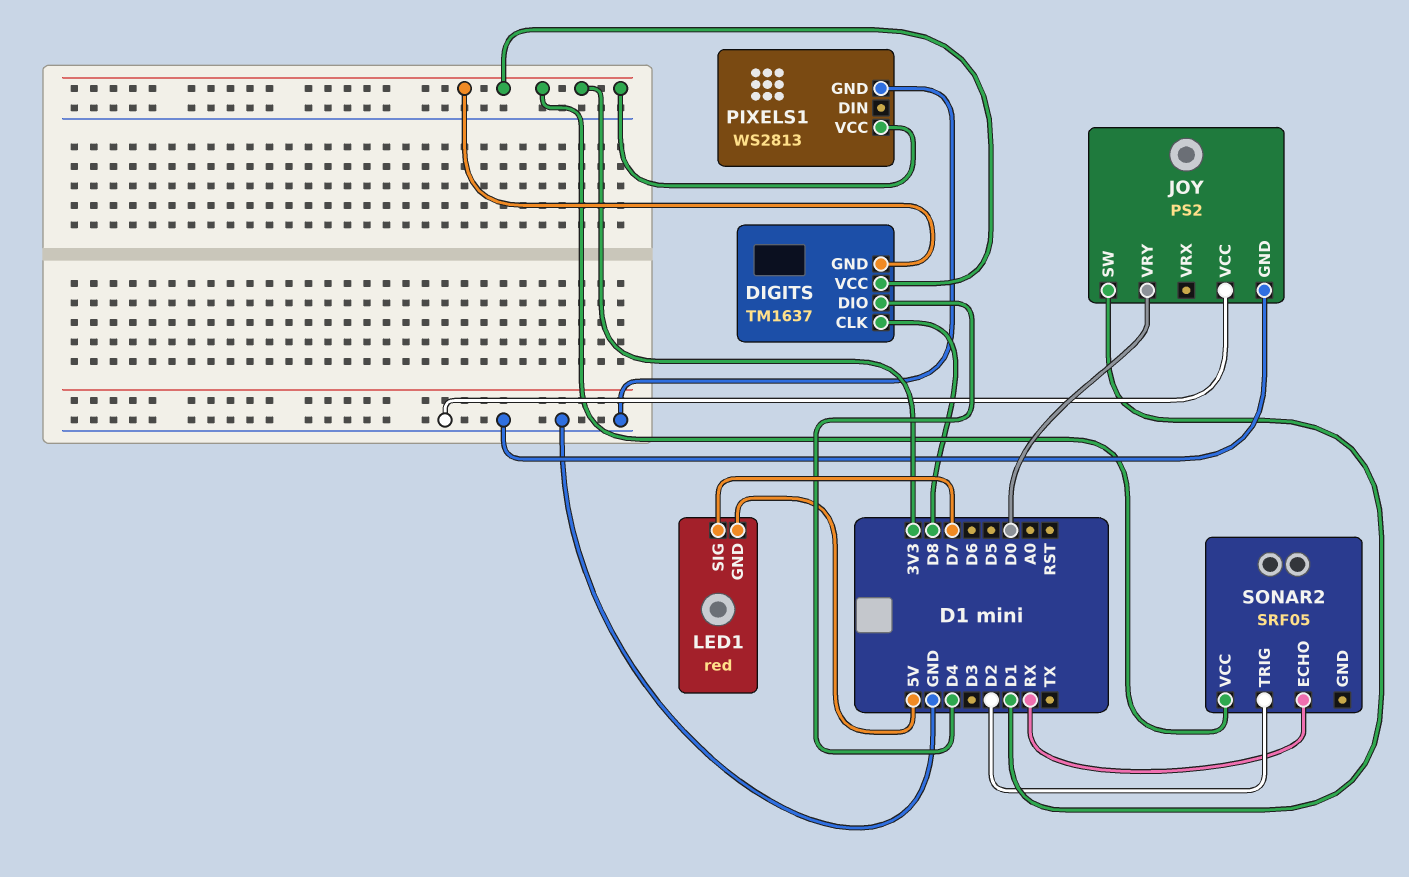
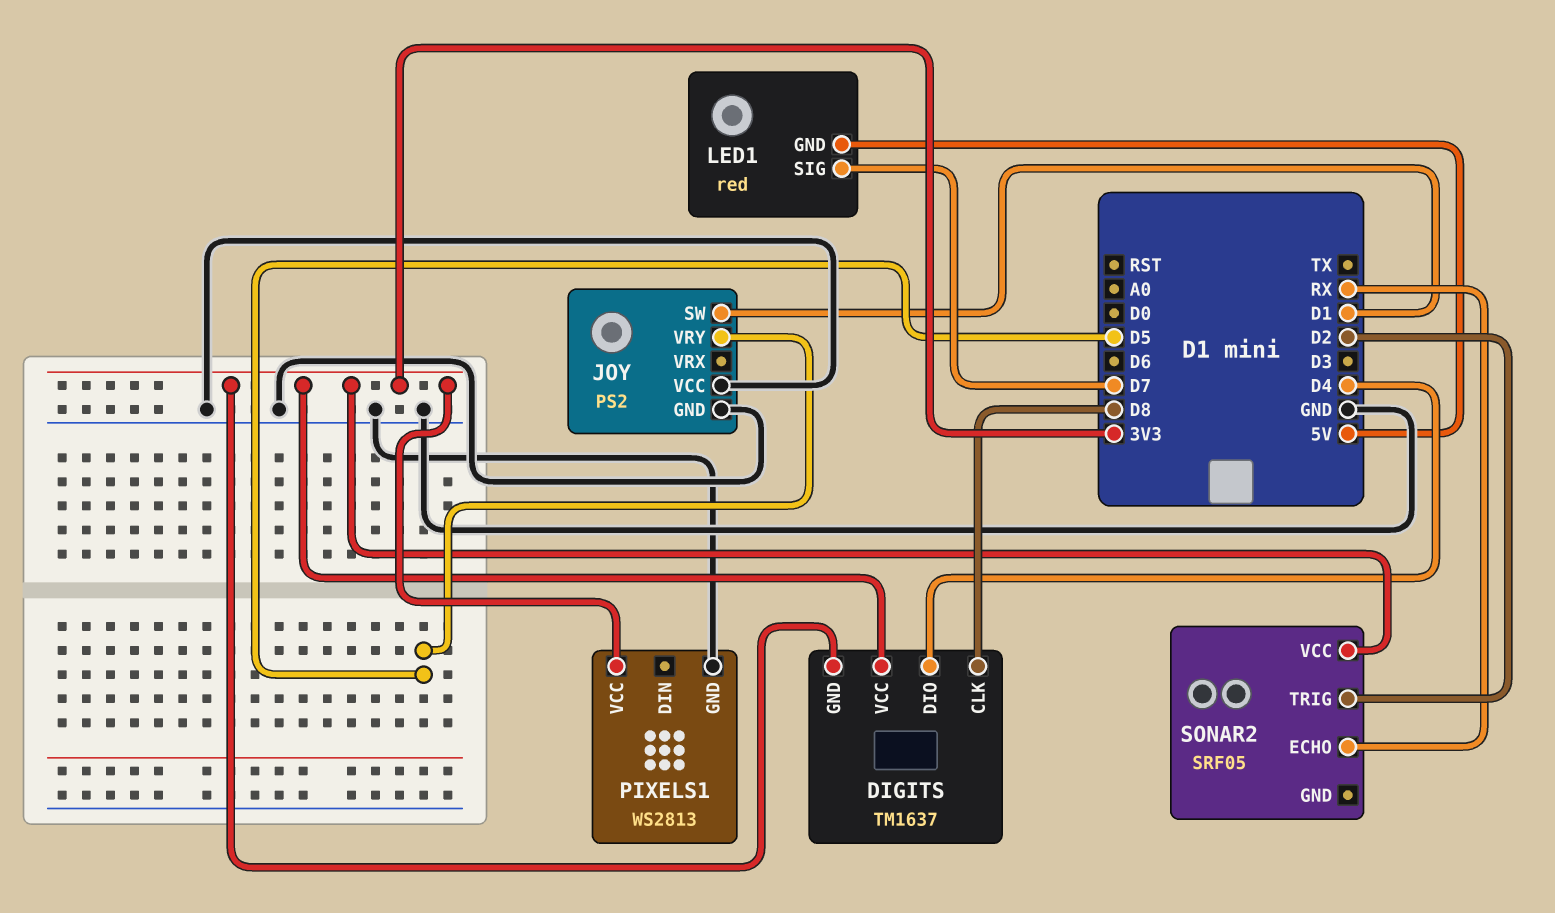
JOY pin VRY: D0 -> D5

